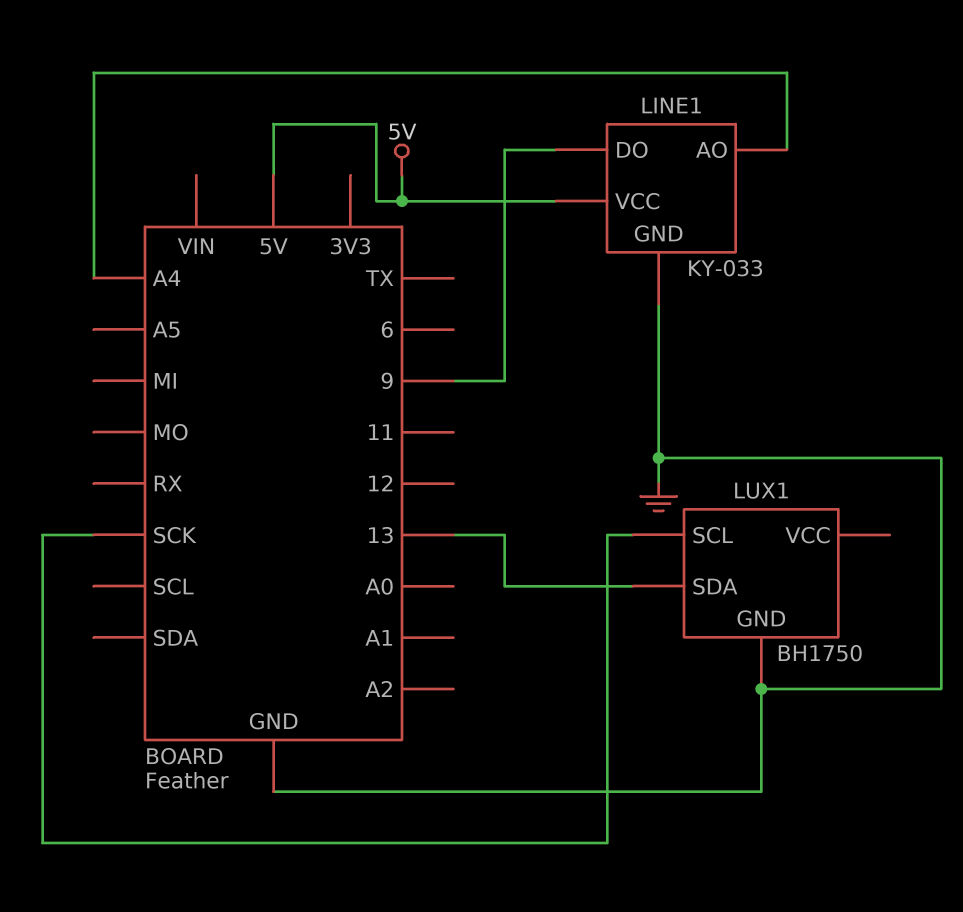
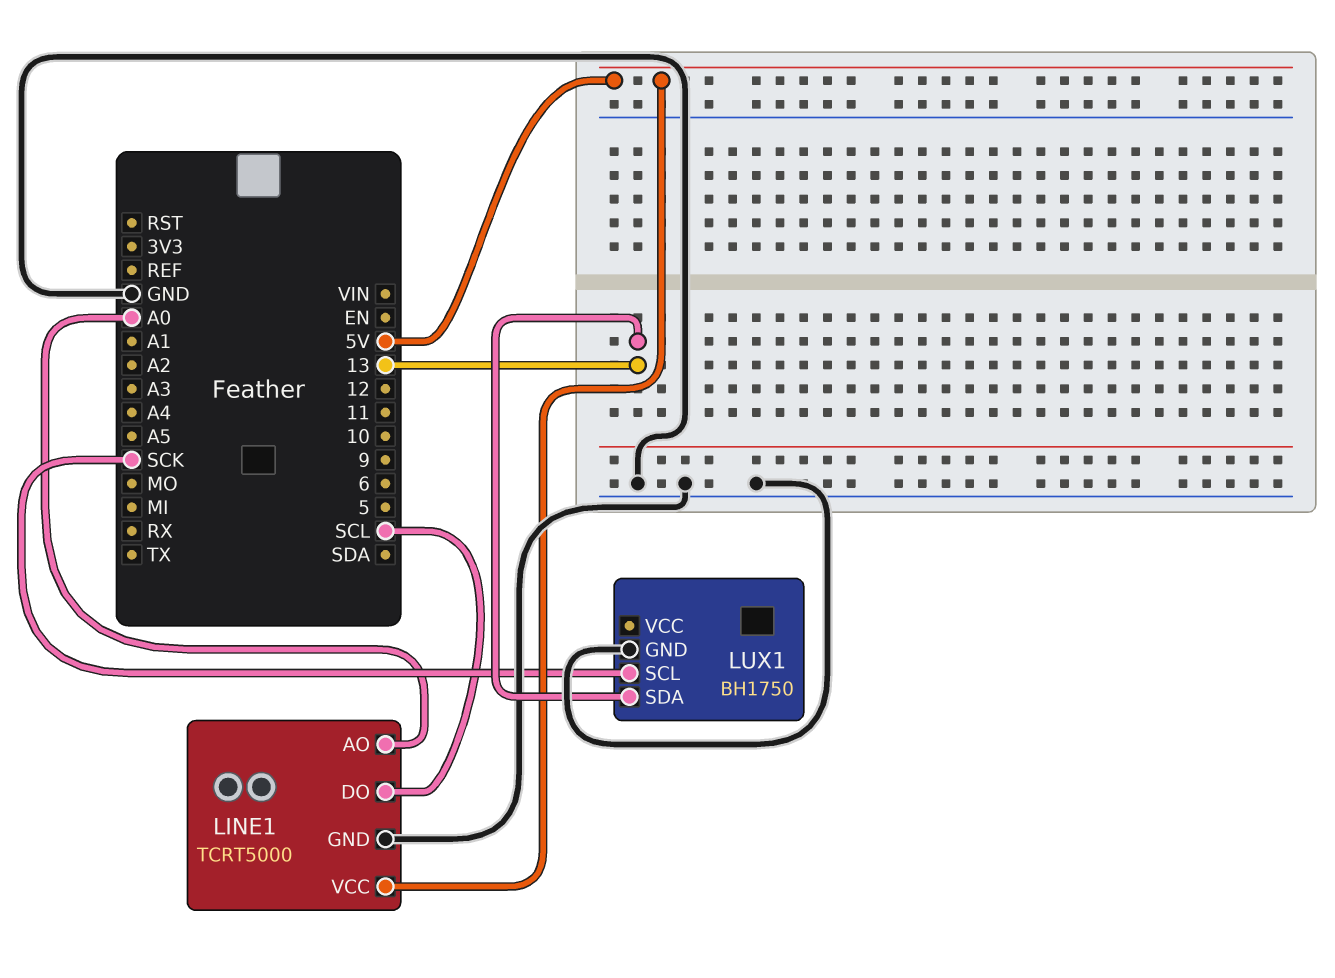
LINE1: KY-033 -> TCRT5000
LINE1 pin AO: A4 -> A0
LINE1 pin DO: 9 -> SCL

